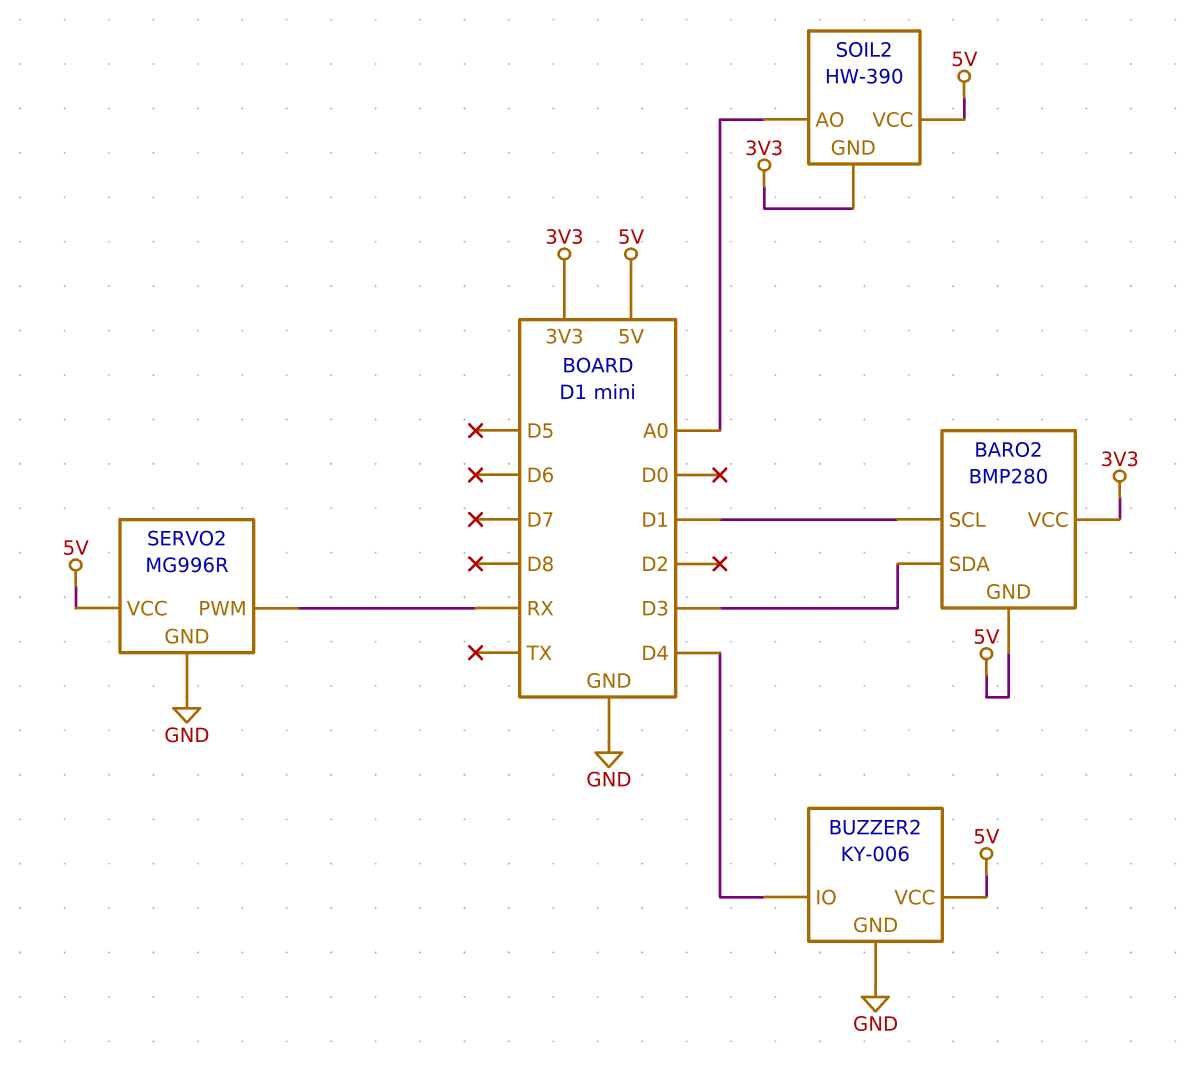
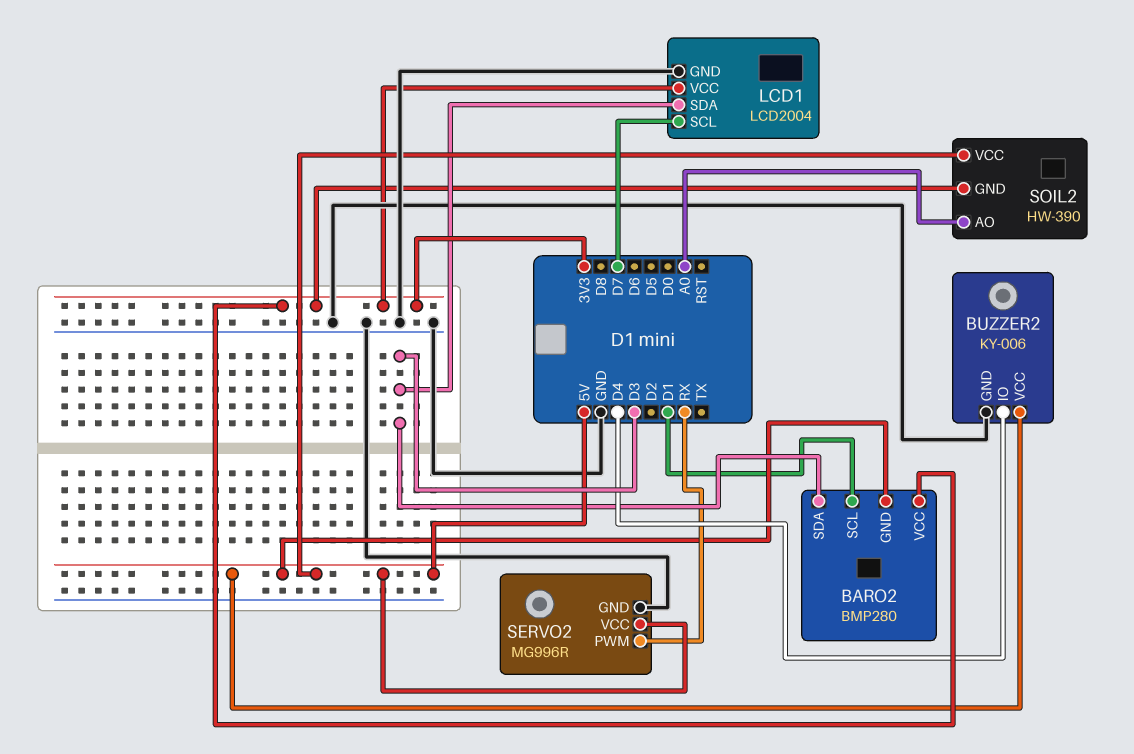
LCD1: none -> LCD2004
LCD1 pin GND: none -> GND
LCD1 pin SCL: none -> D7
LCD1 pin SDA: none -> D3
LCD1 pin VCC: none -> 3V3

